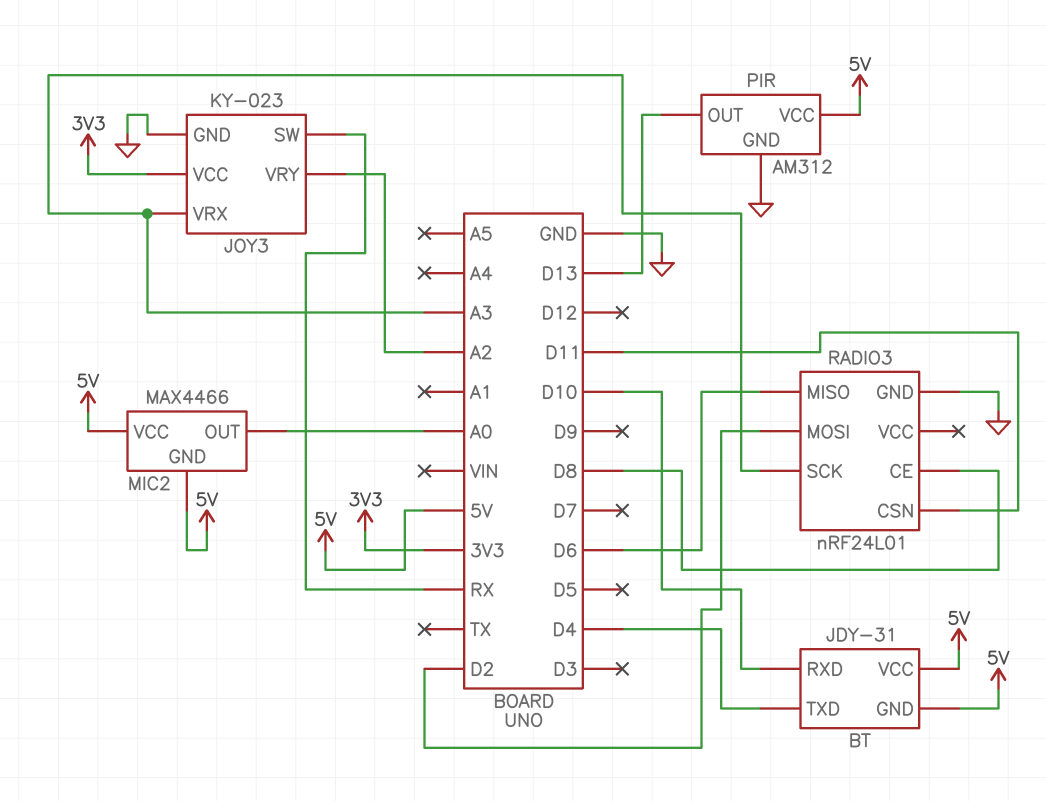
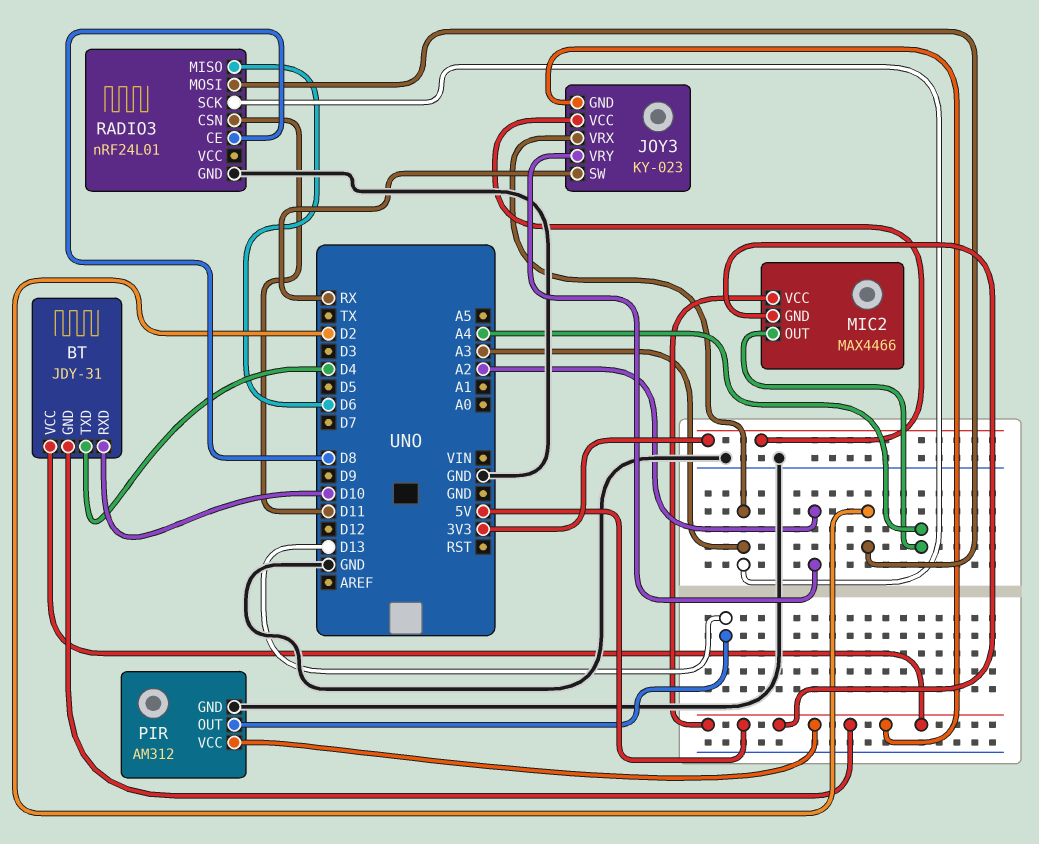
JOY3 pin GND: GND -> 5V
MIC2 pin OUT: A0 -> A4

